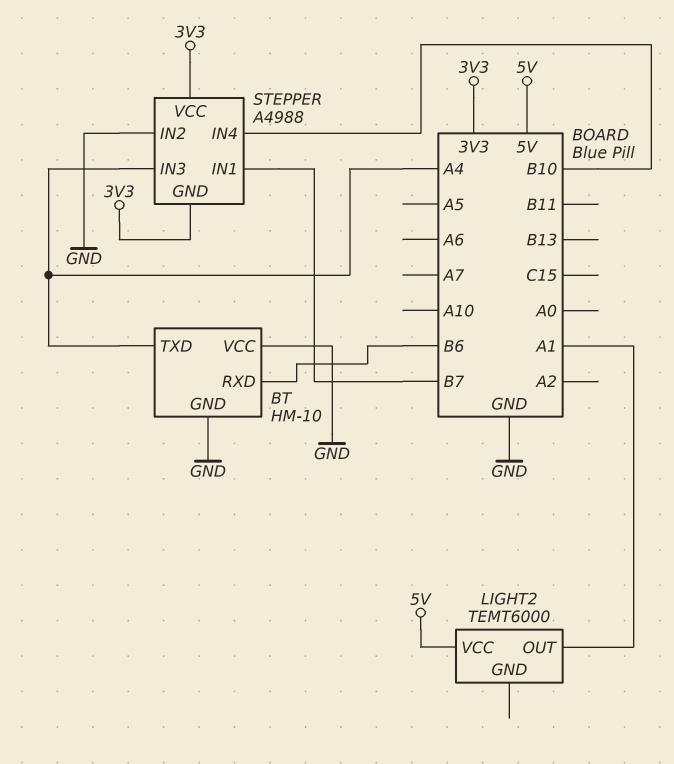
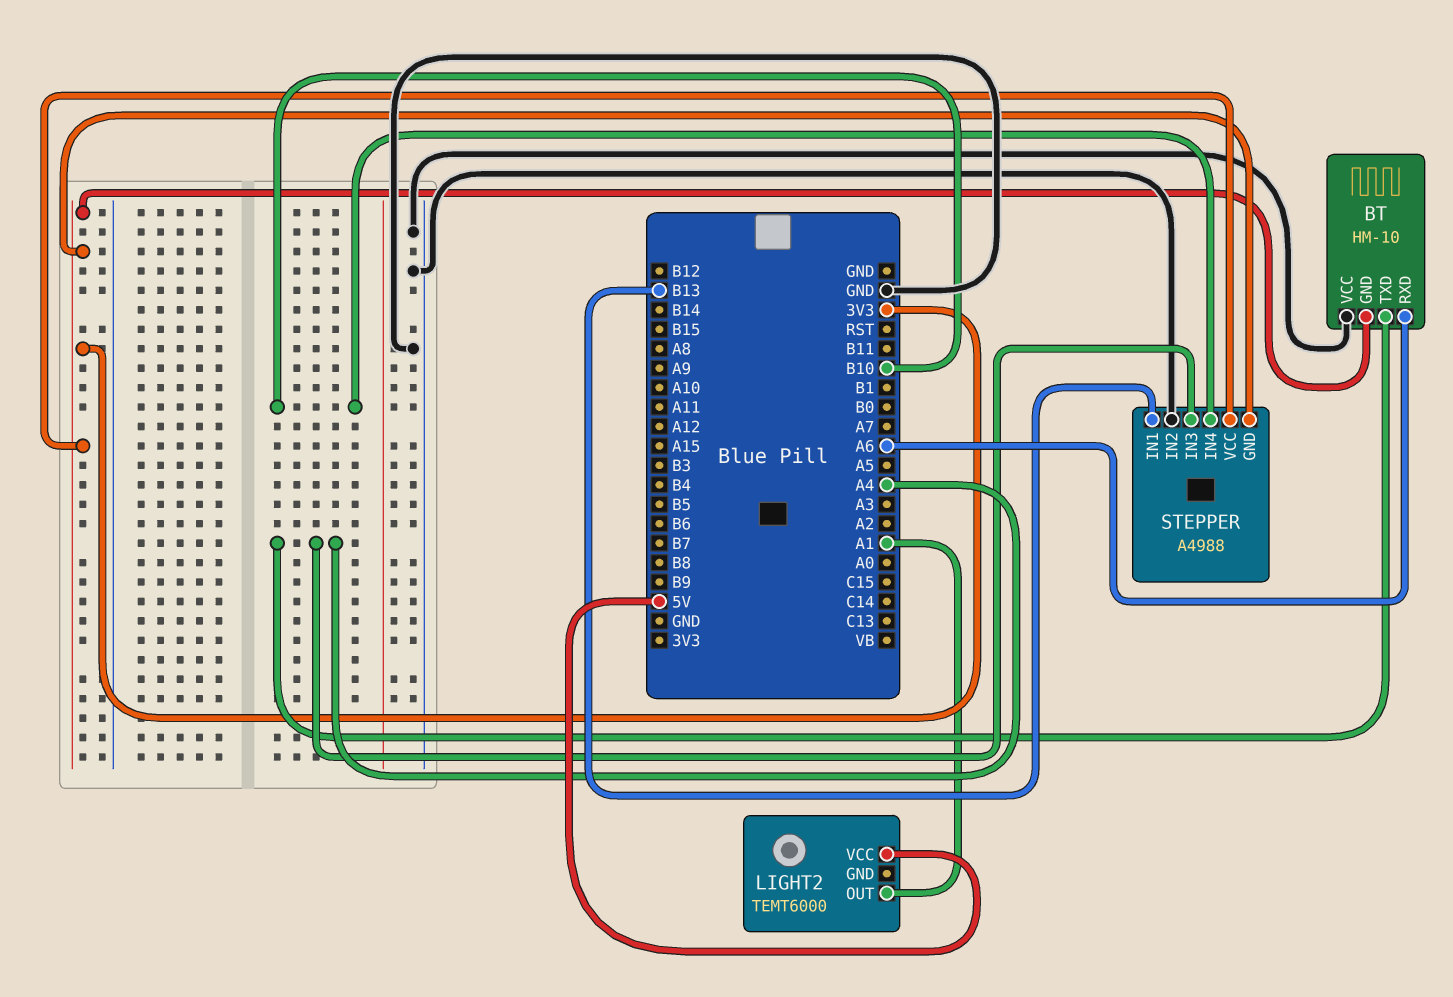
BT pin GND: GND -> 3V3
BT pin RXD: B6 -> A6
STEPPER pin IN1: B7 -> B13

